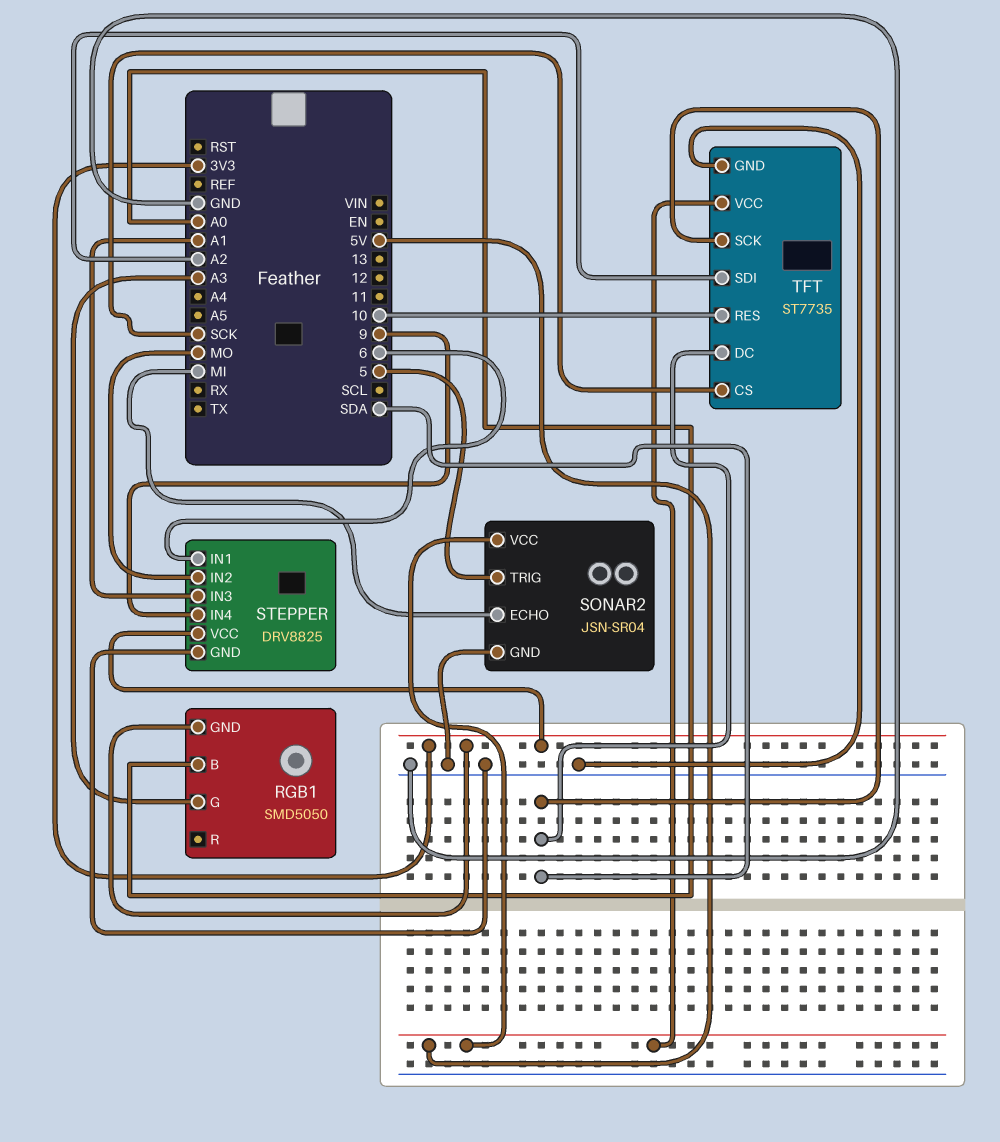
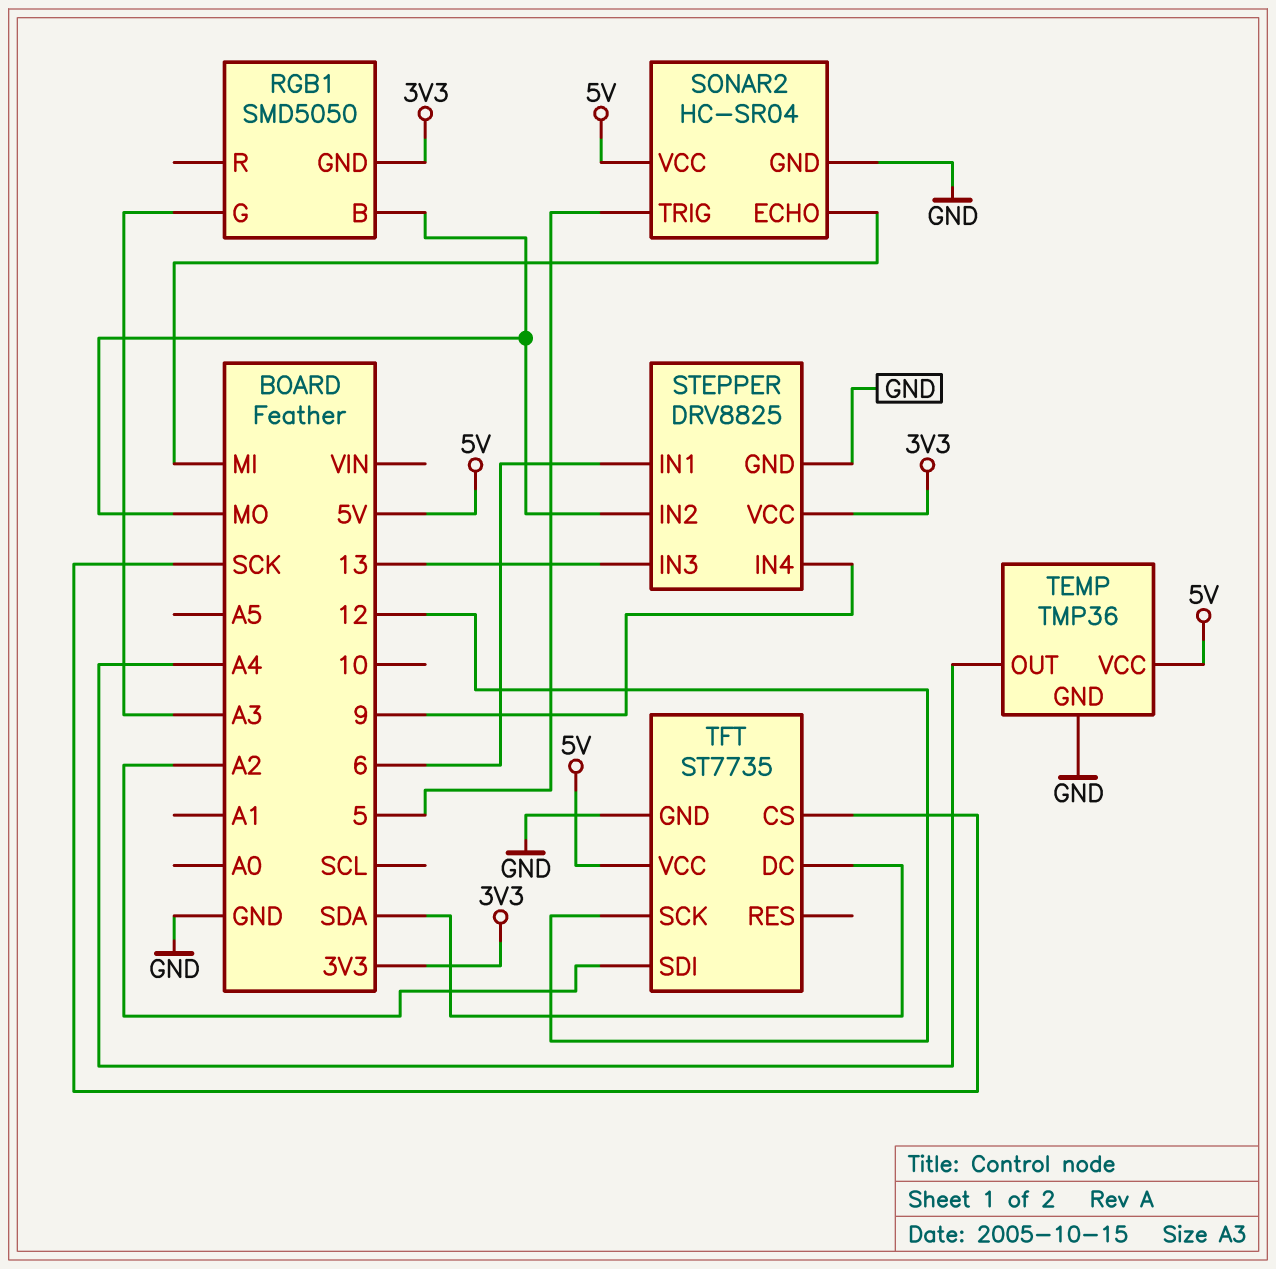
RGB1 pin B: A0 -> MO
SONAR2: JSN-SR04 -> HC-SR04
STEPPER pin IN3: A1 -> 13
TEMP: none -> TMP36
TEMP pin GND: none -> GND
TEMP pin OUT: none -> A4
TEMP pin VCC: none -> 5V
TFT pin RES: 10 -> none
TFT pin SCK: SDA -> 12

